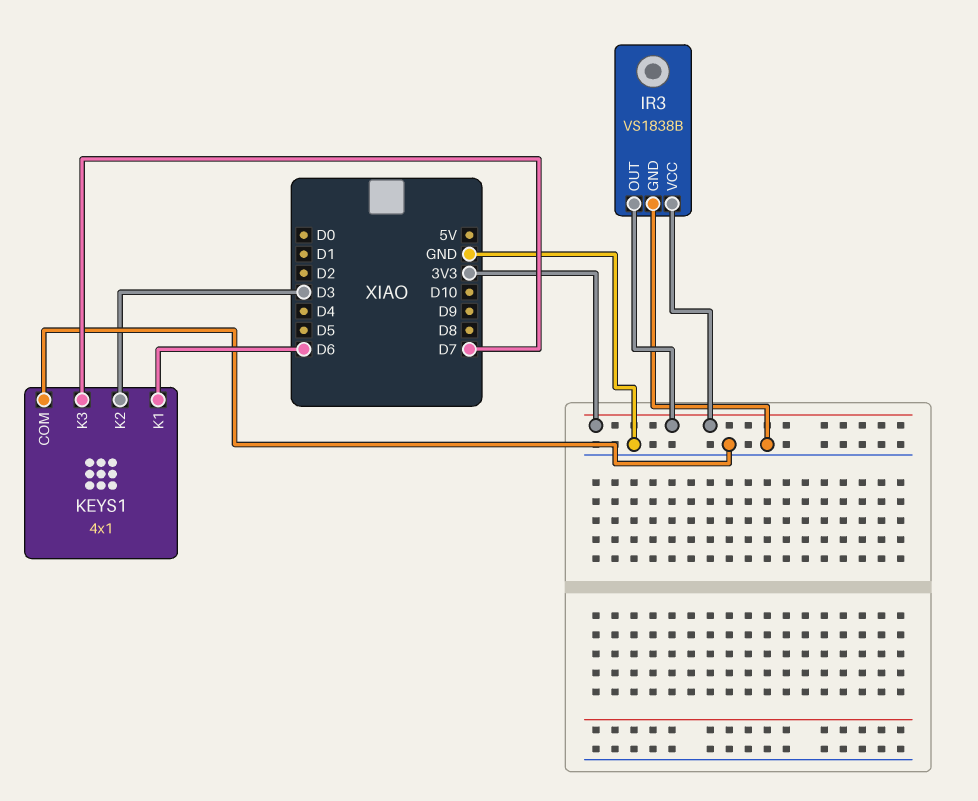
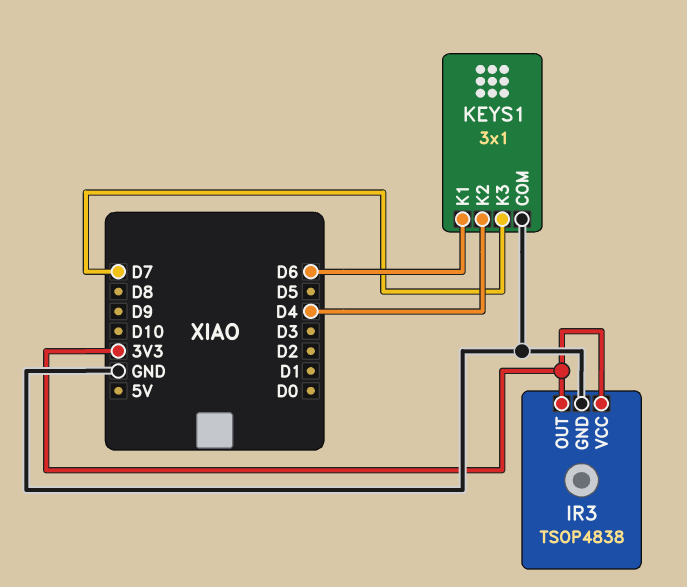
IR3: VS1838B -> TSOP4838
KEYS1: 4x1 -> 3x1
KEYS1 pin K2: D3 -> D4

